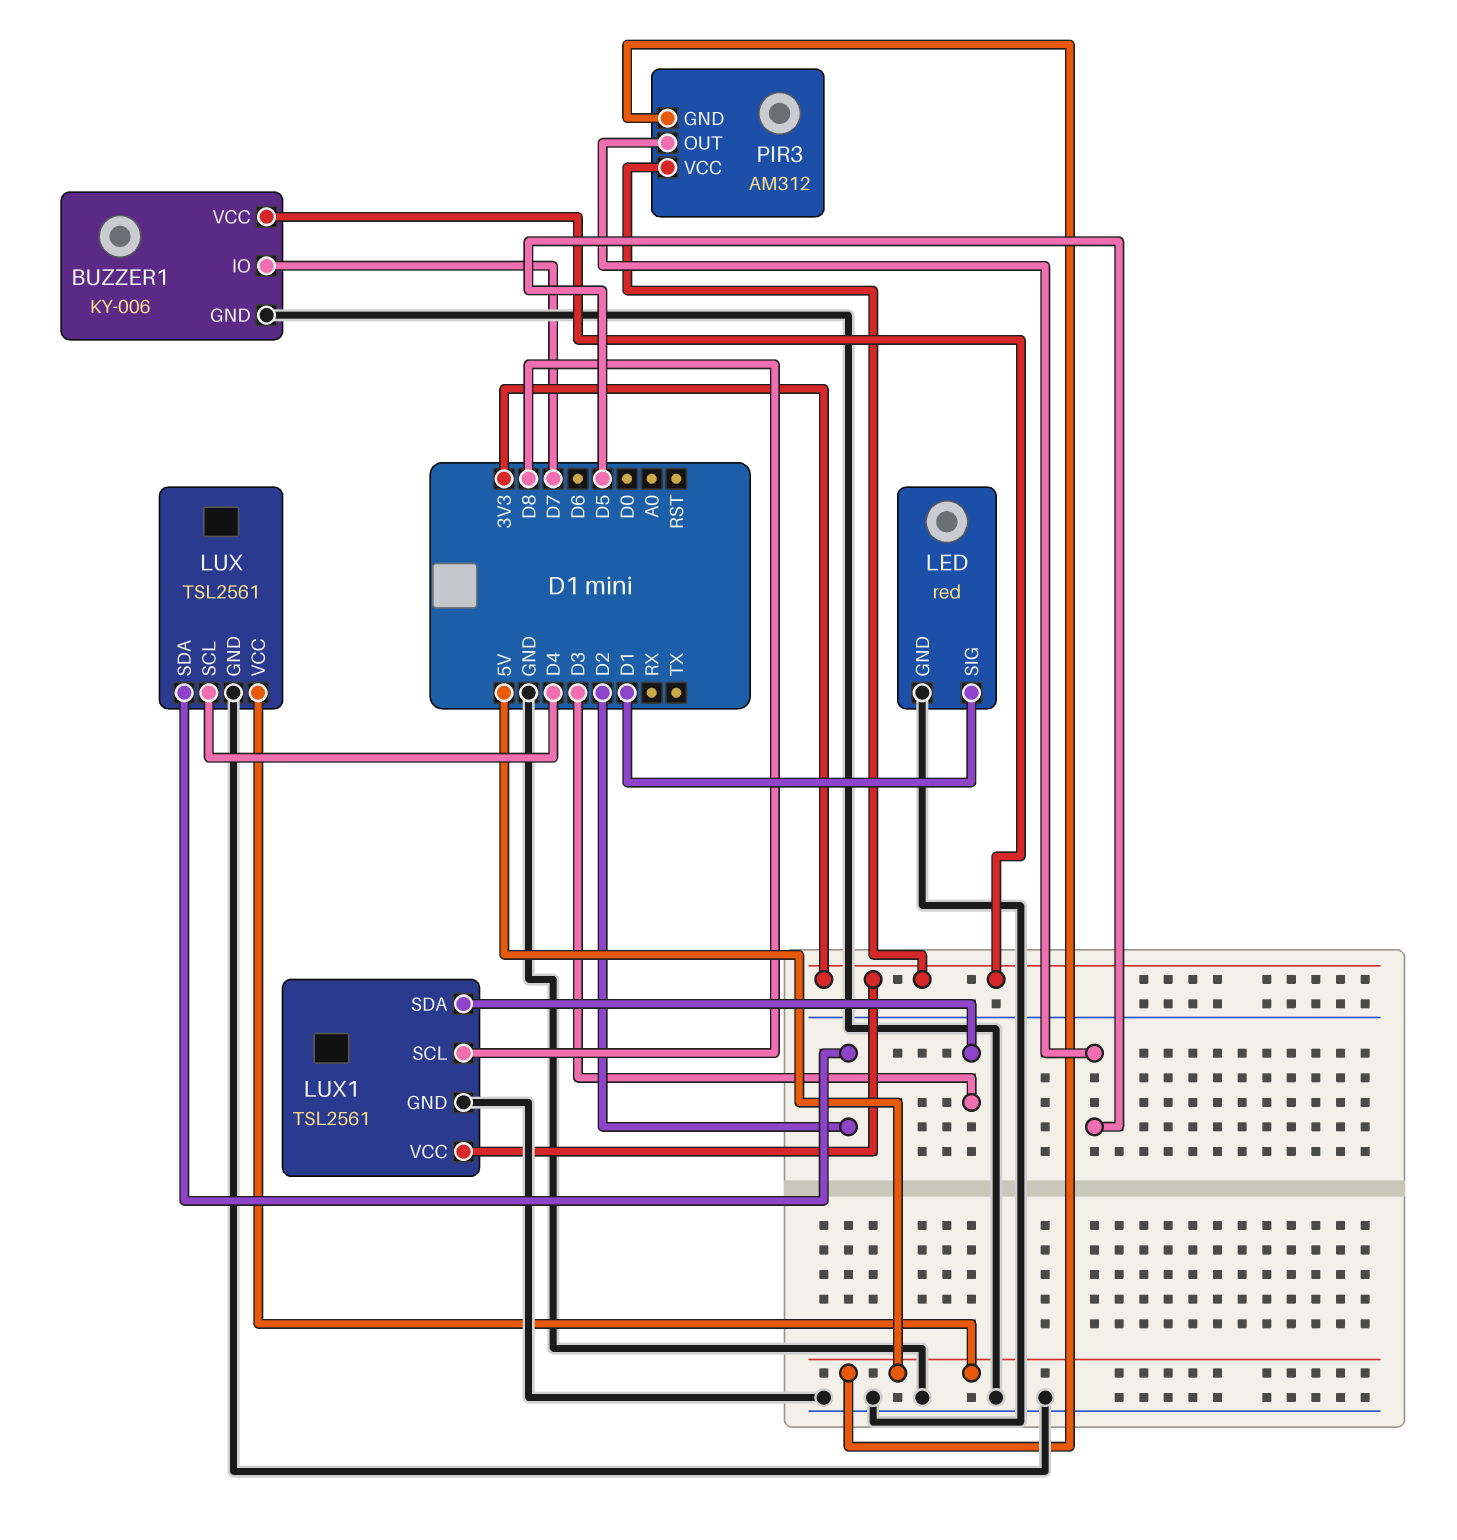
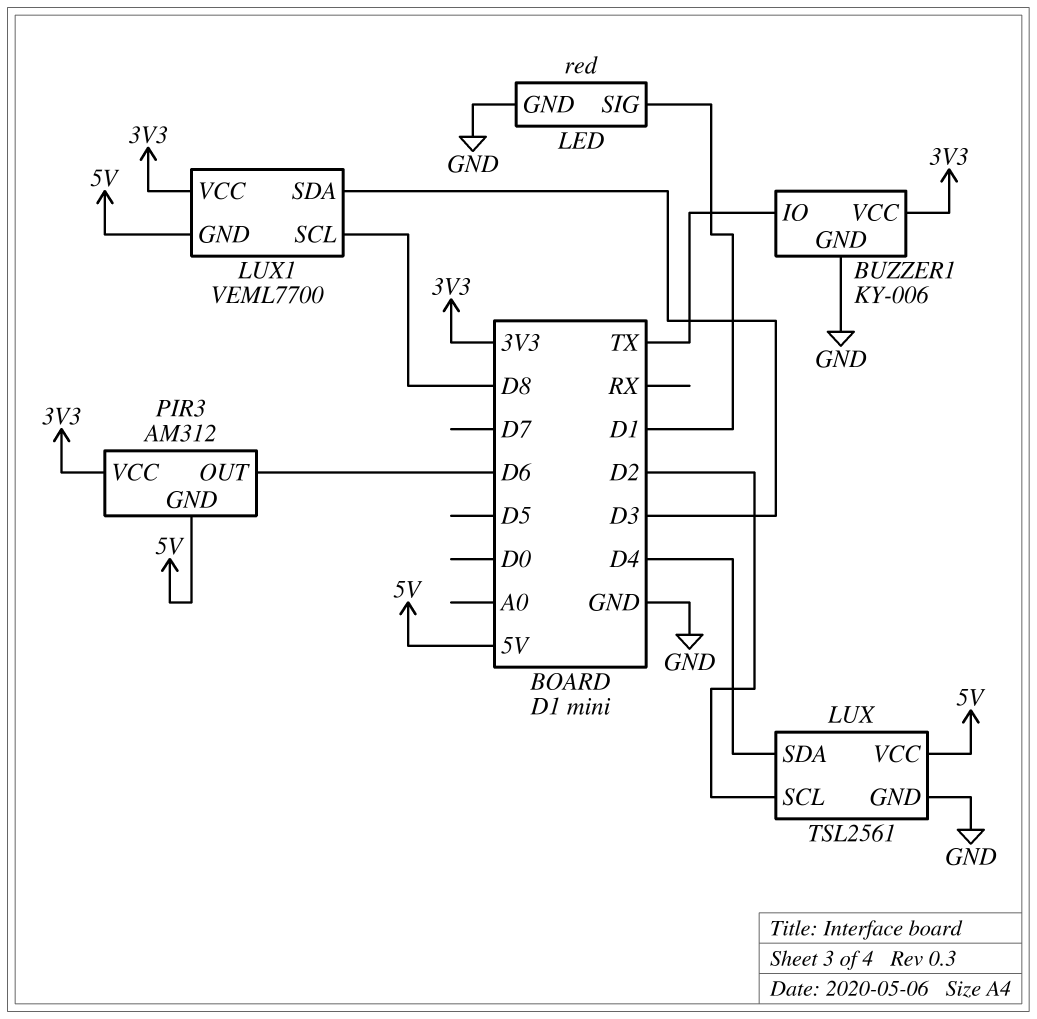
BUZZER1 pin IO: D7 -> TX
LUX pin SCL: D4 -> D2
LUX pin SDA: D2 -> D4
LUX1: TSL2561 -> VEML7700
LUX1 pin GND: GND -> 5V
PIR3 pin OUT: D5 -> D6

